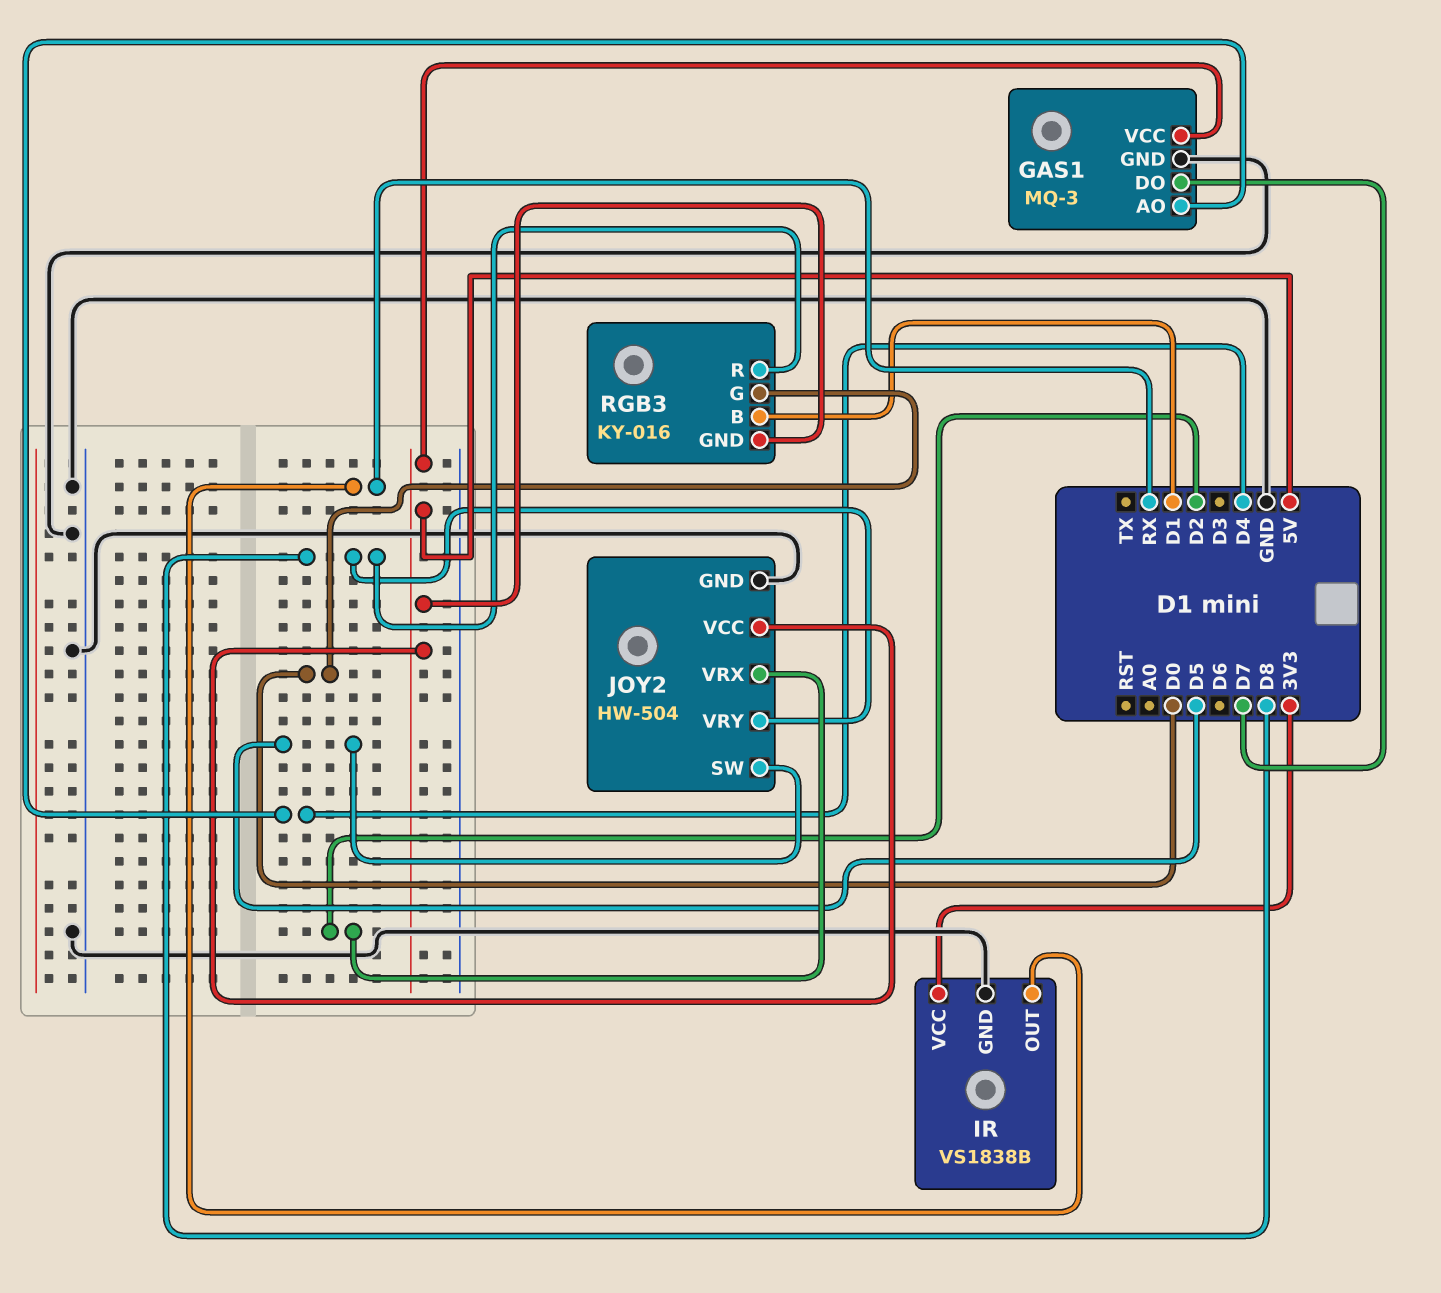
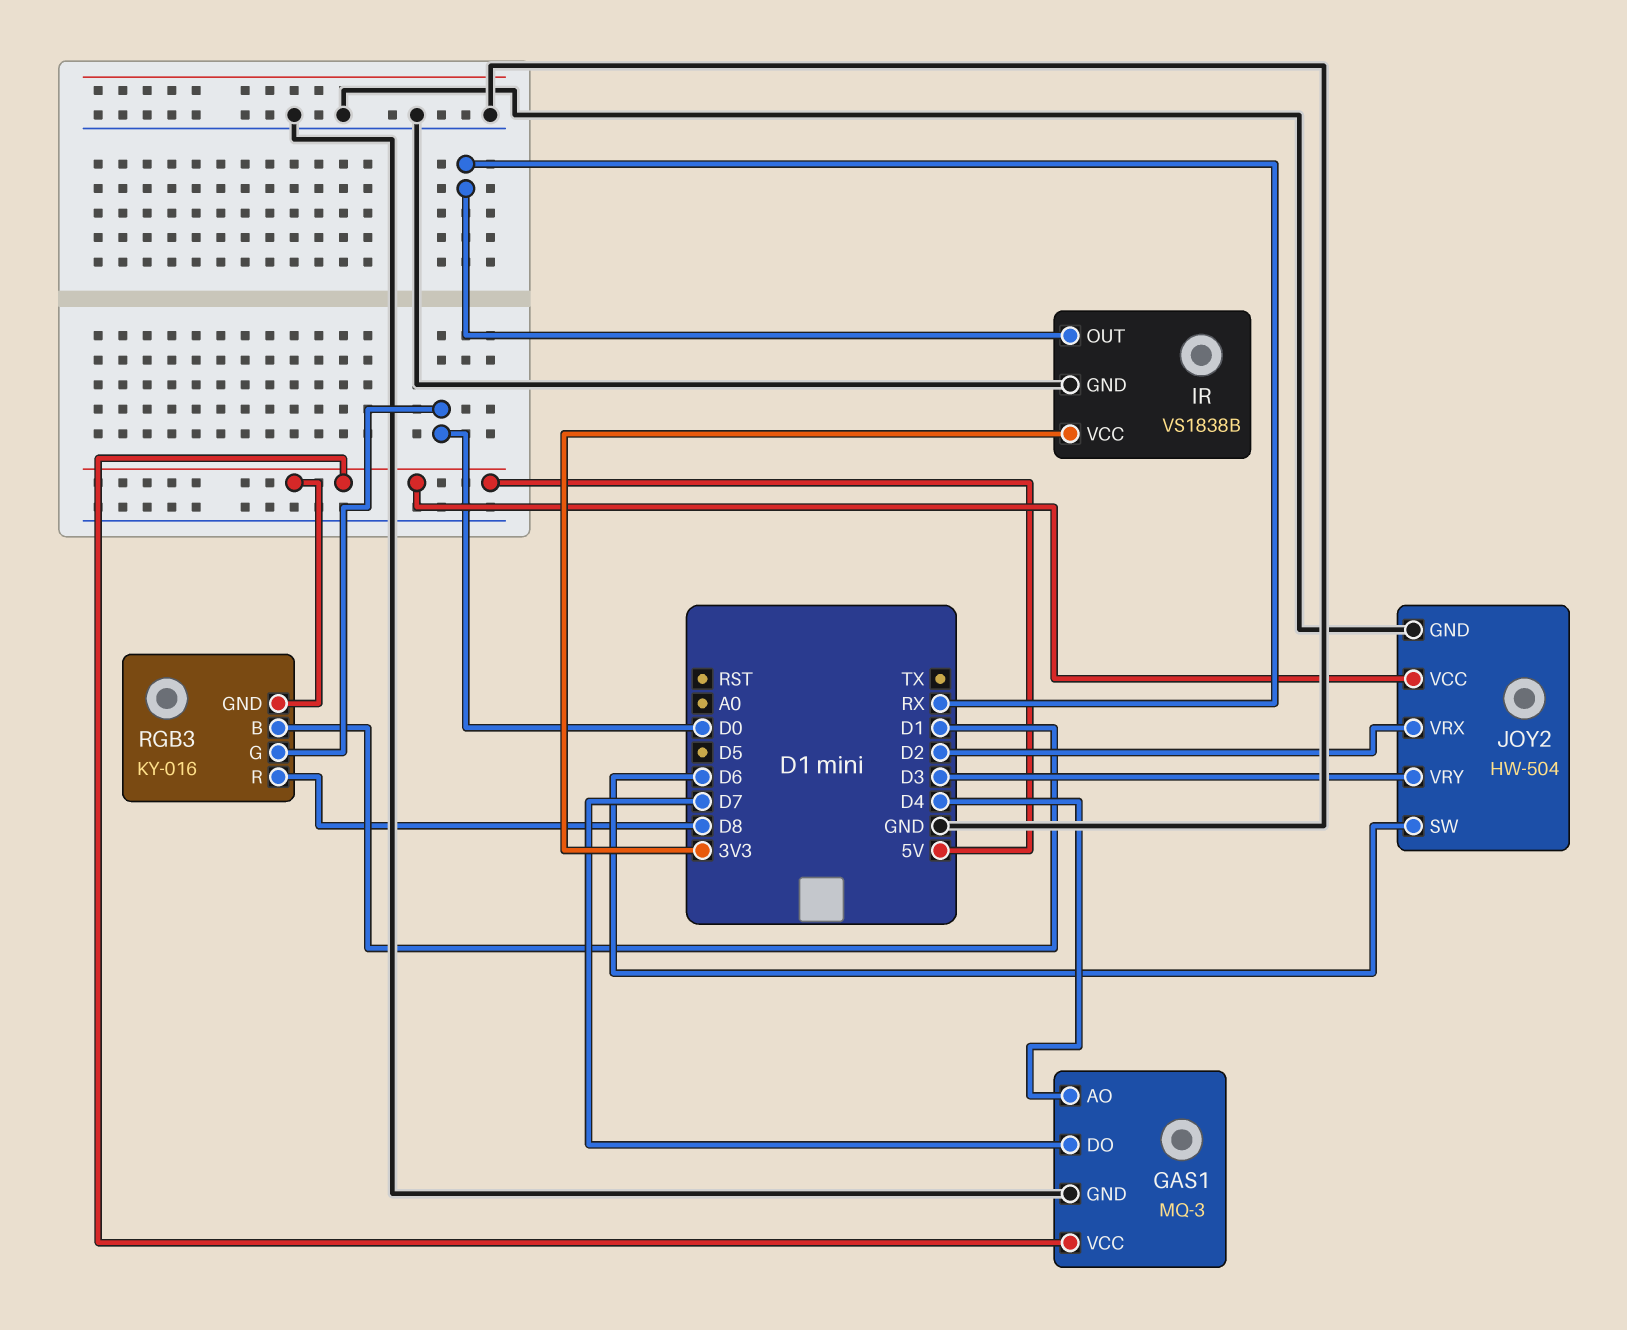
JOY2 pin SW: D5 -> D6
JOY2 pin VRY: D8 -> D3

